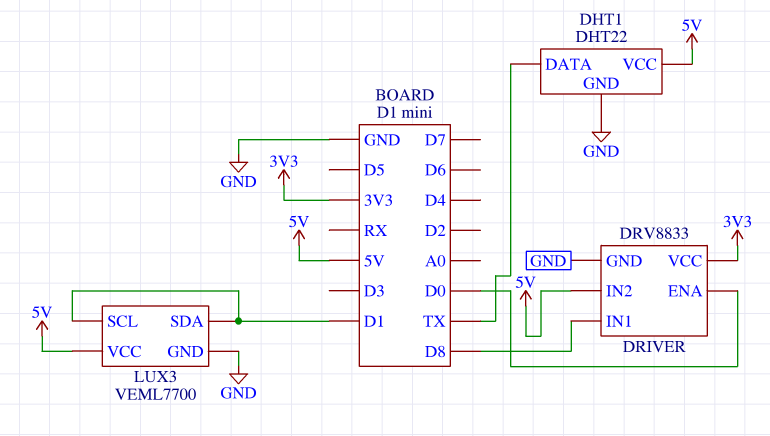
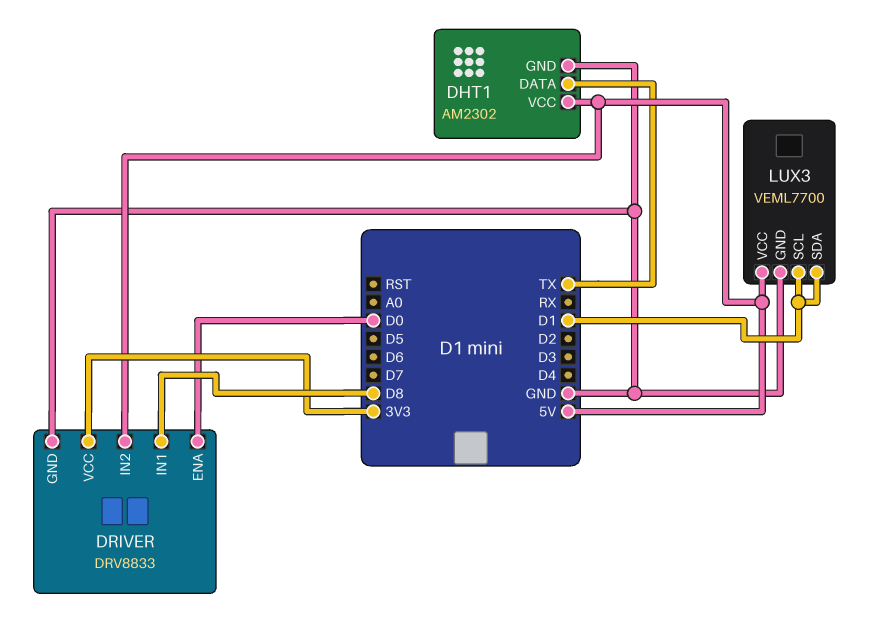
DHT1: DHT22 -> AM2302

